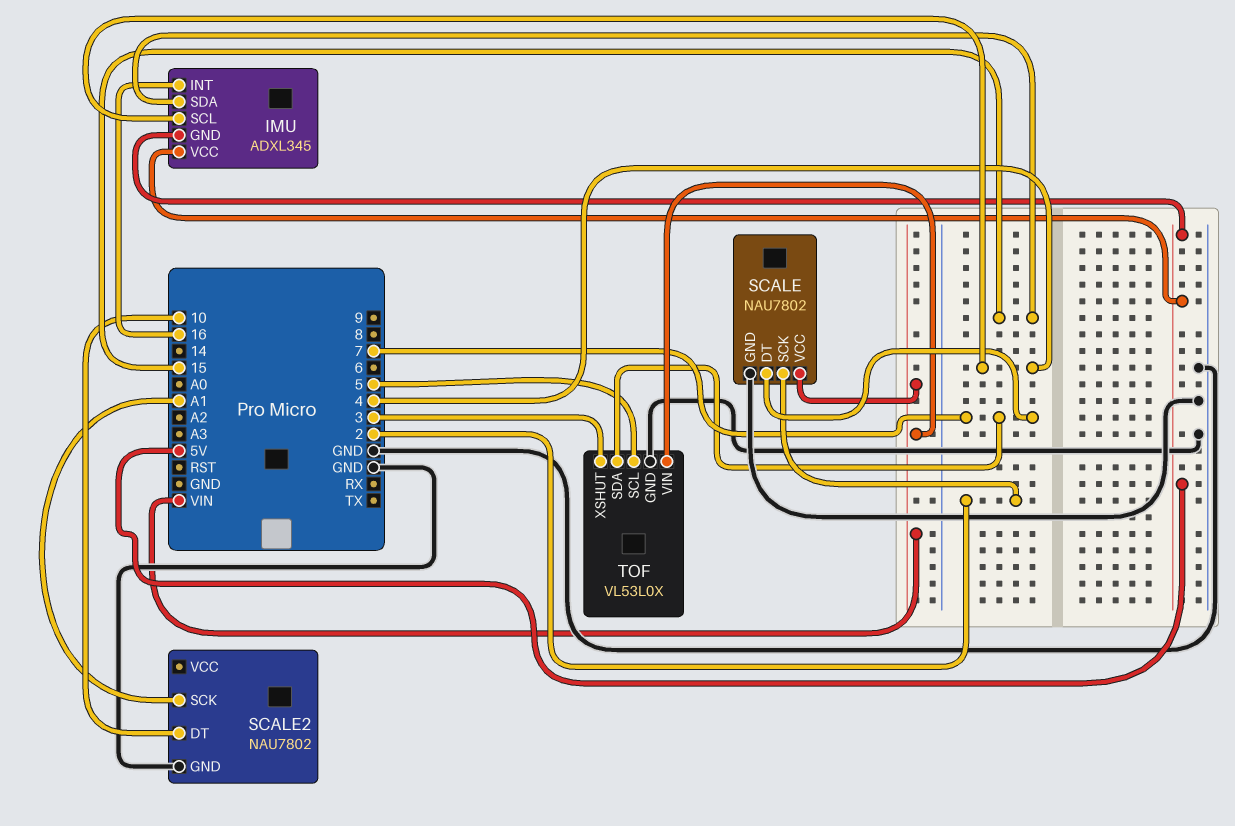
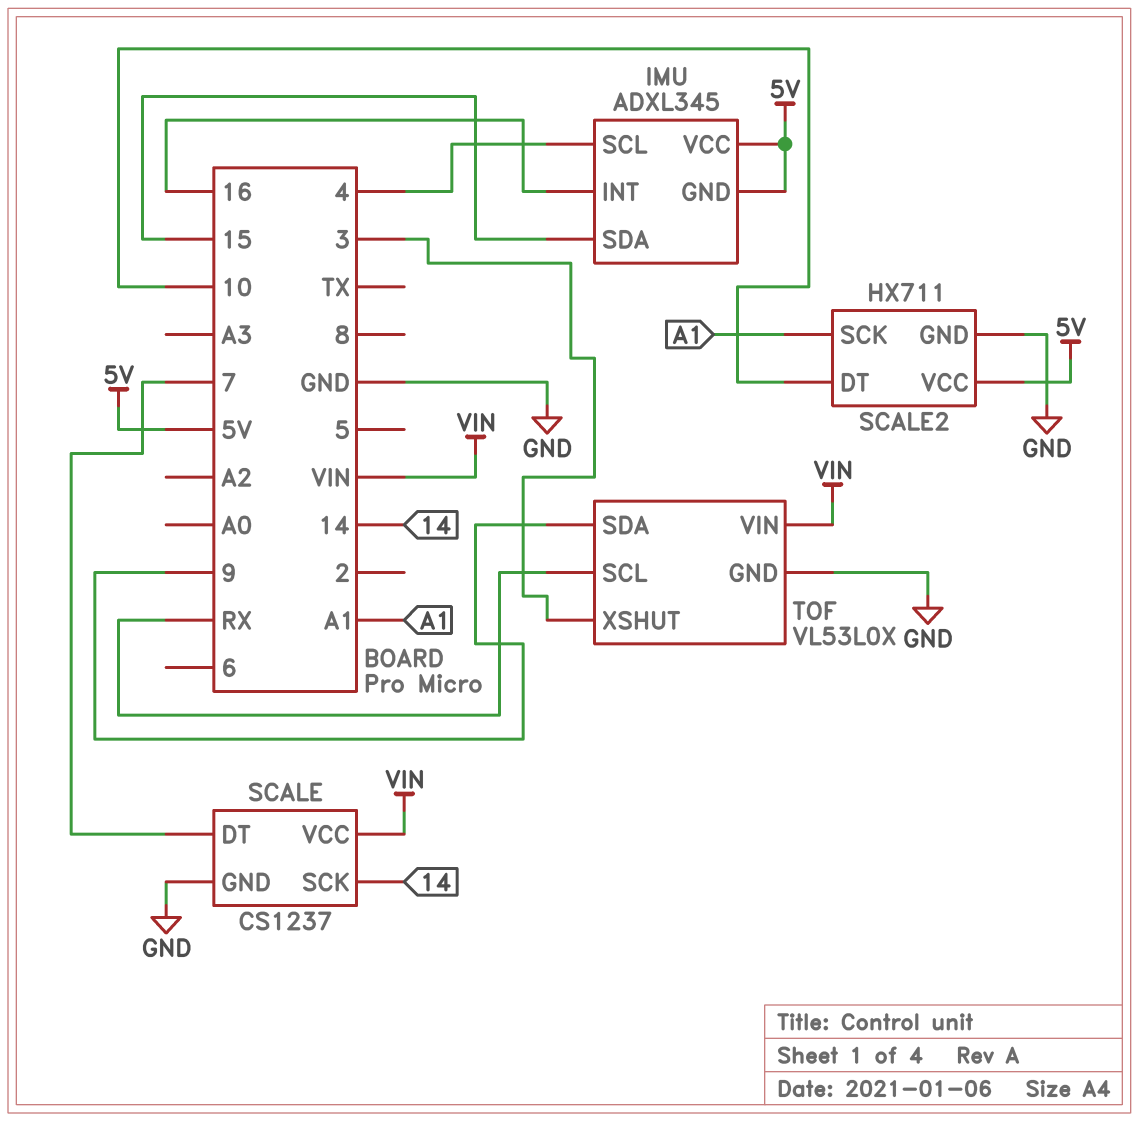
SCALE: NAU7802 -> CS1237
SCALE pin SCK: 2 -> 14
SCALE2: NAU7802 -> HX711
SCALE2 pin VCC: none -> 5V
TOF pin SCL: 5 -> RX
TOF pin SDA: 7 -> 9

